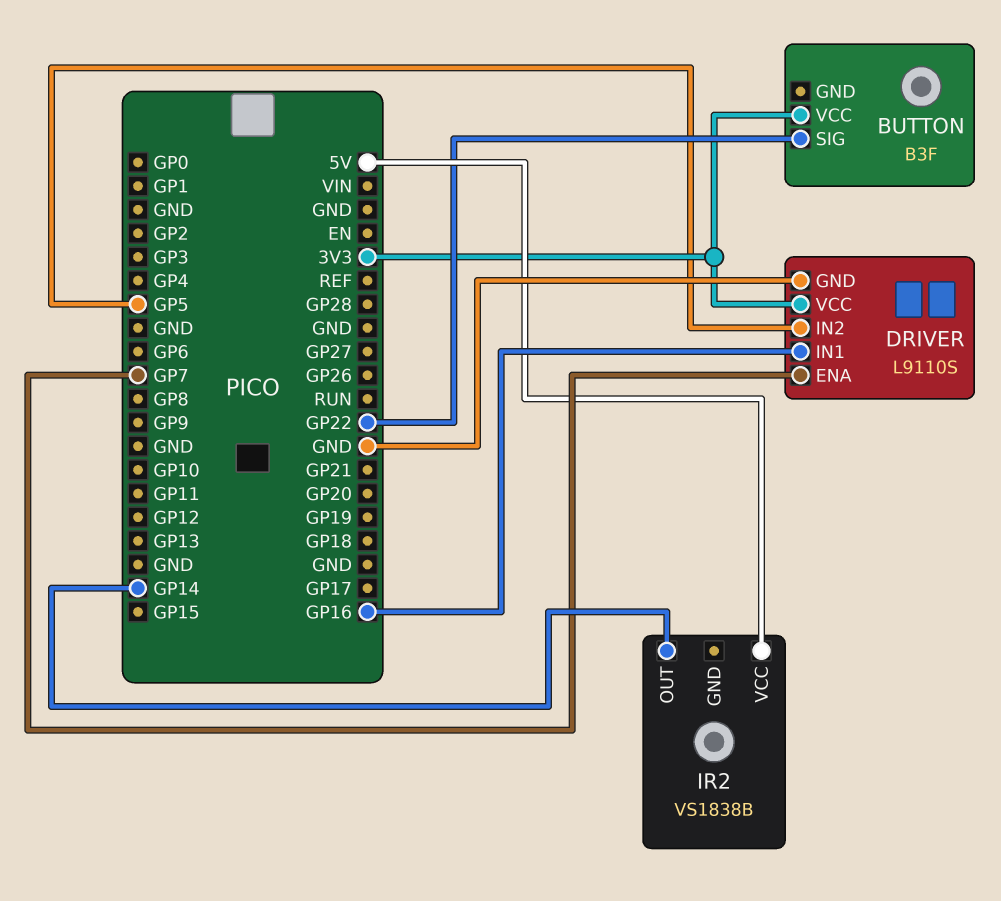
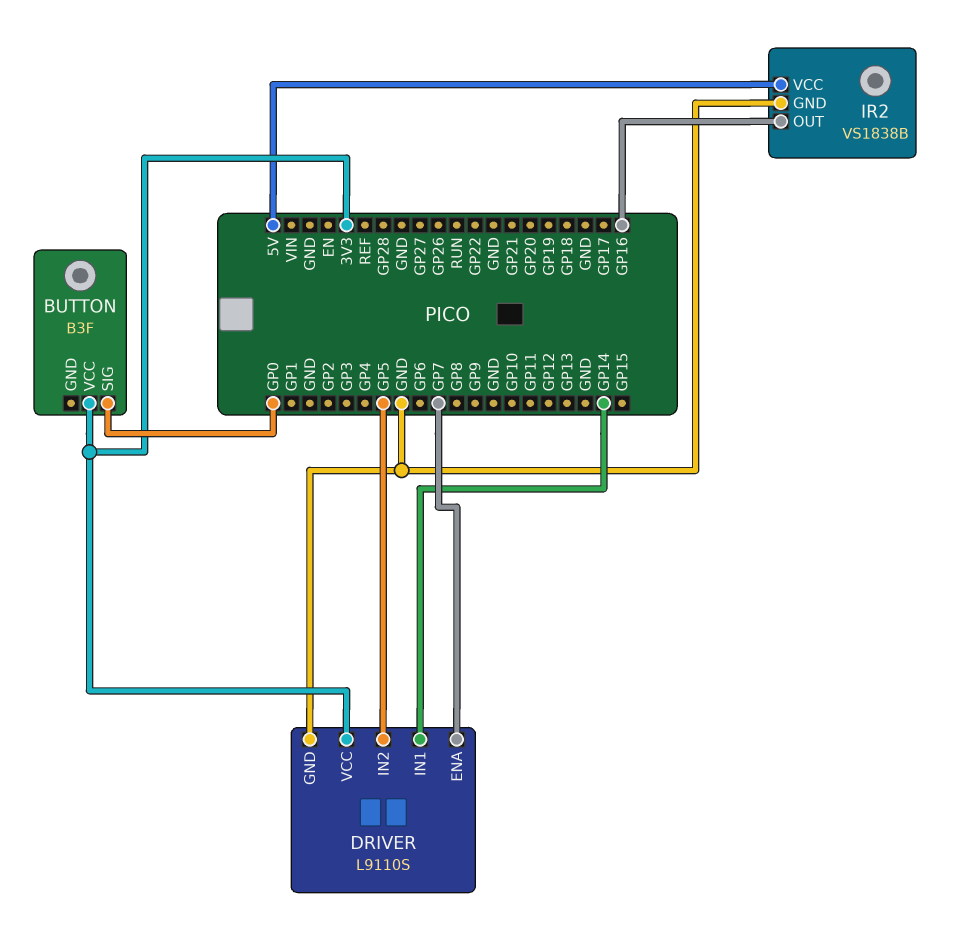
BUTTON pin SIG: GP22 -> GP0
DRIVER pin IN1: GP16 -> GP14
IR2 pin GND: none -> GND
IR2 pin OUT: GP14 -> GP16

